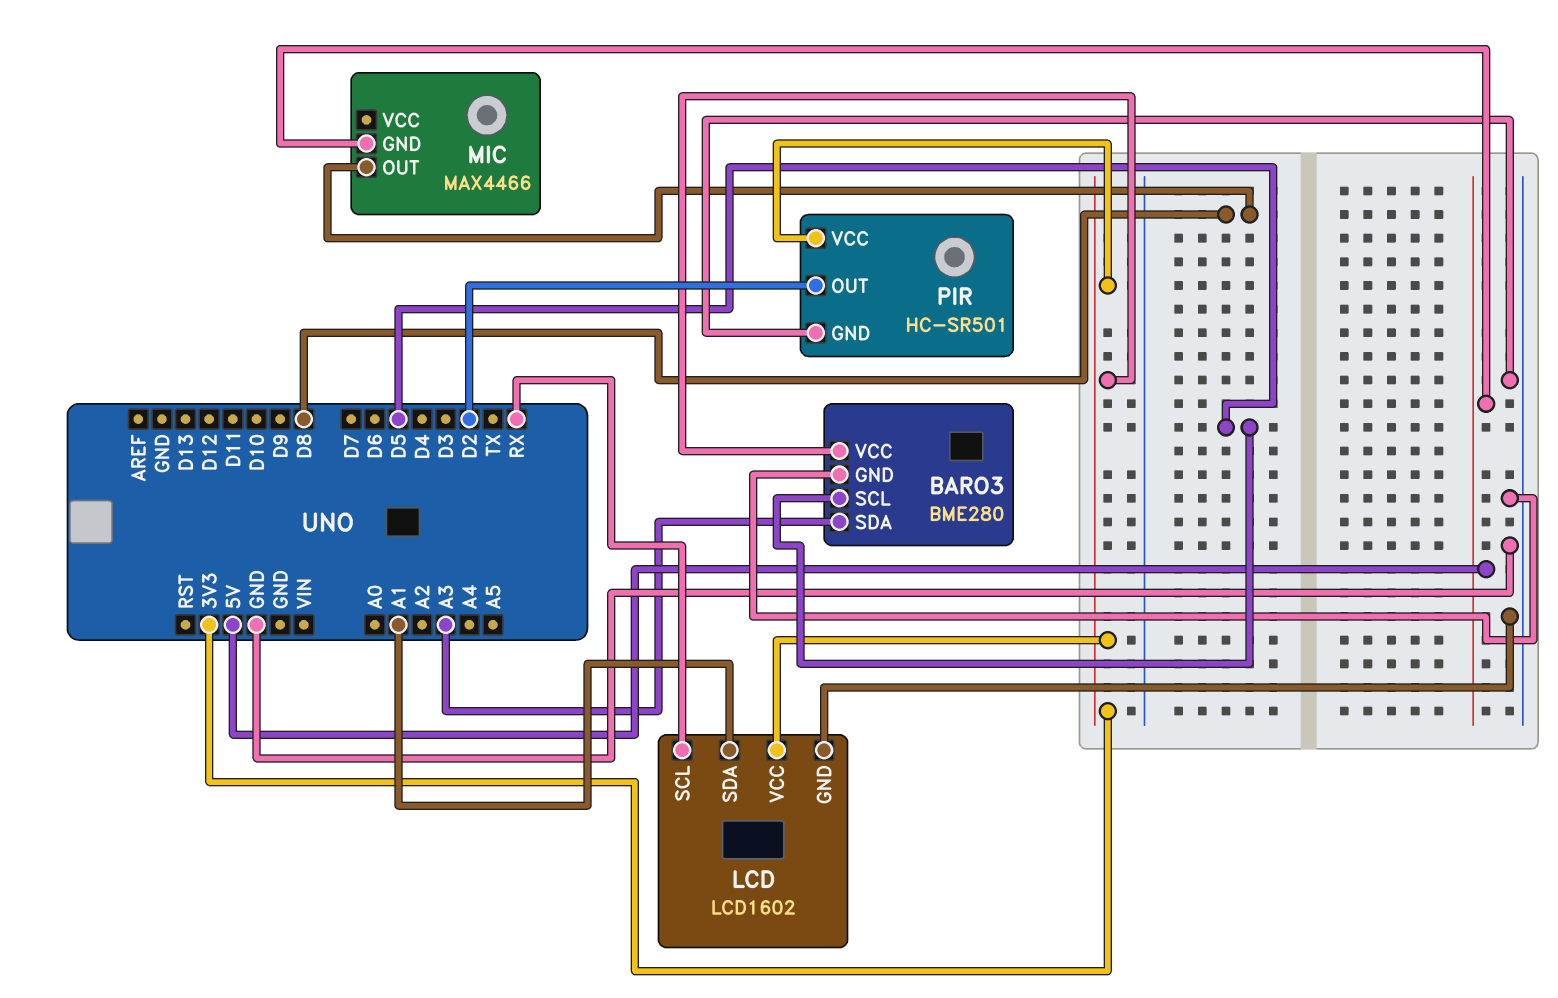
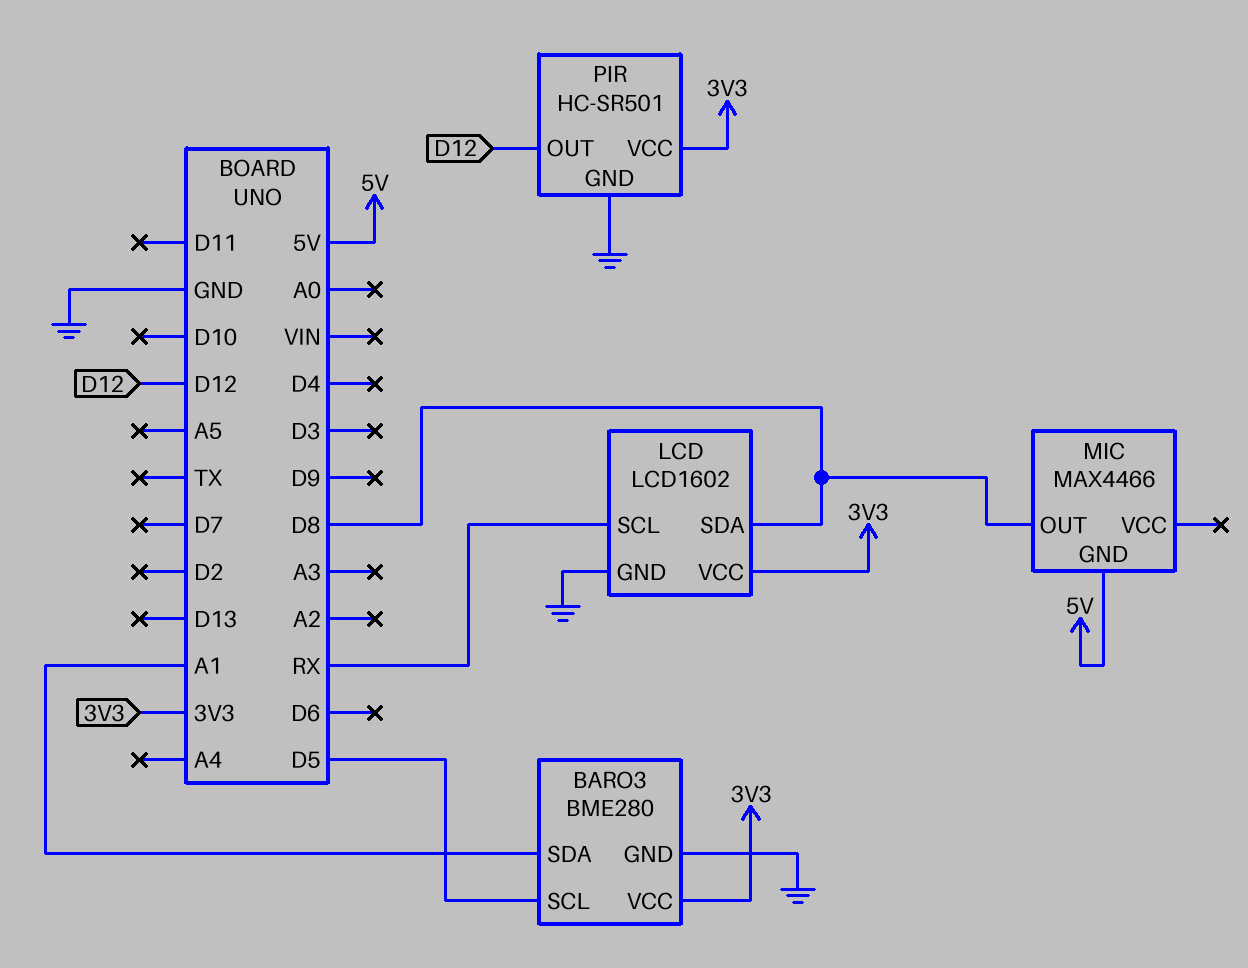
BARO3 pin SDA: A3 -> A1
LCD pin SDA: A1 -> D8
PIR pin OUT: D2 -> D12

